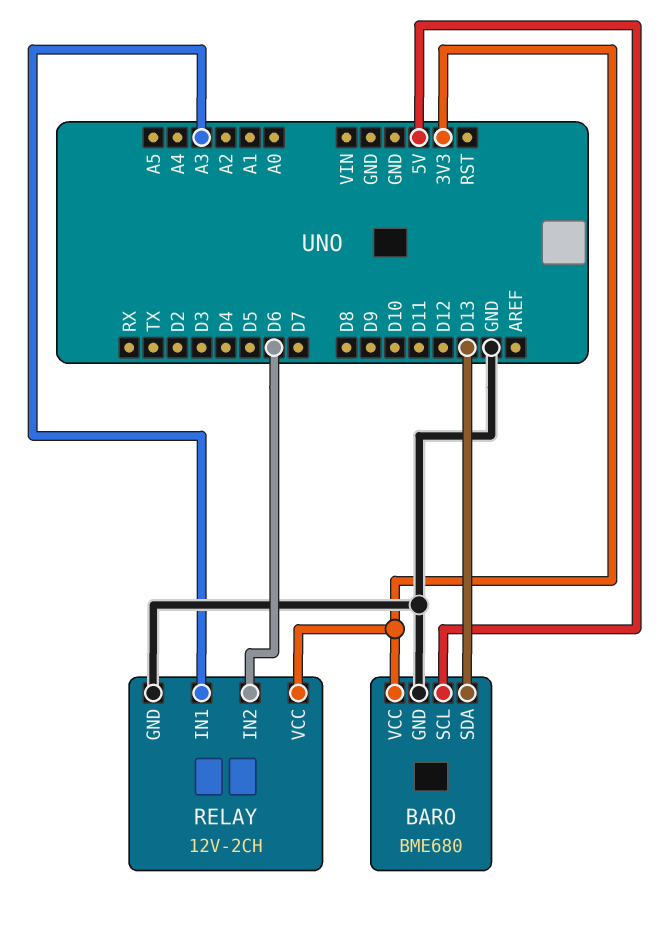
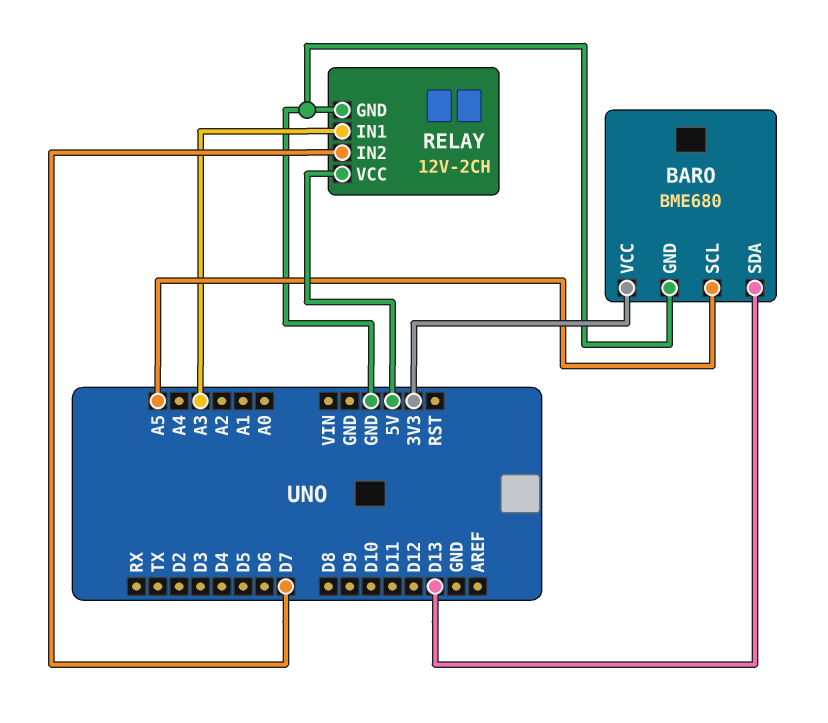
BARO pin SCL: 5V -> A5
RELAY pin IN2: D6 -> D7
RELAY pin VCC: 3V3 -> 5V

